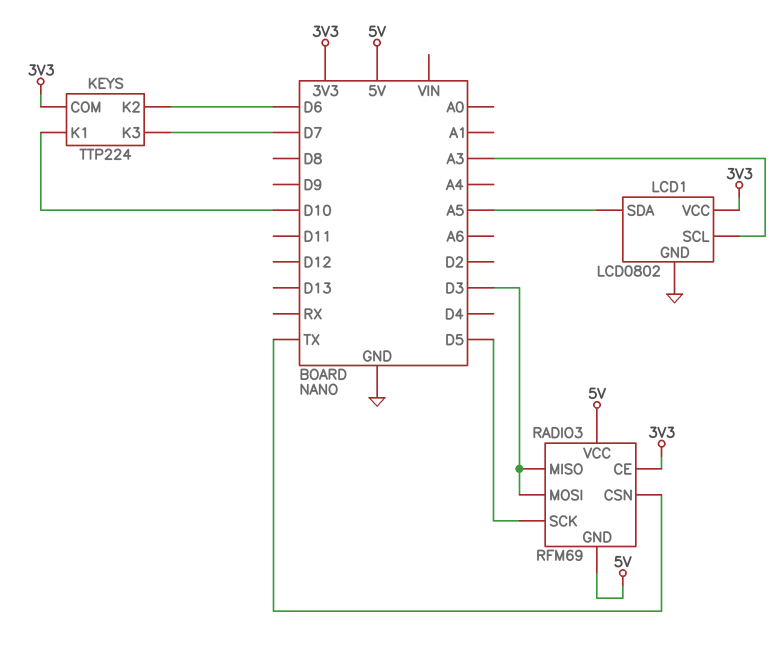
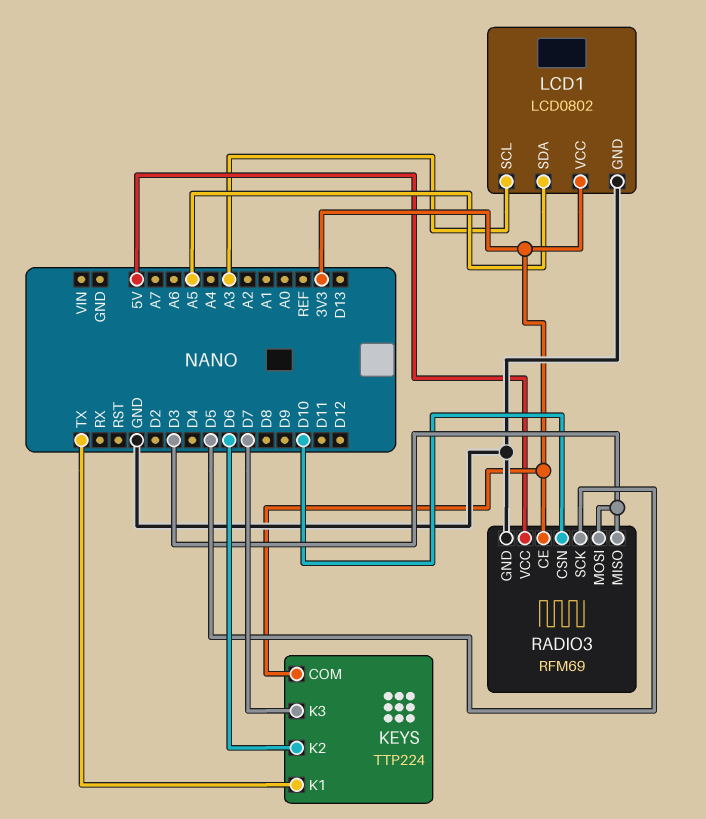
KEYS pin K1: D10 -> TX
RADIO3 pin CSN: TX -> D10
RADIO3 pin GND: 5V -> GND

